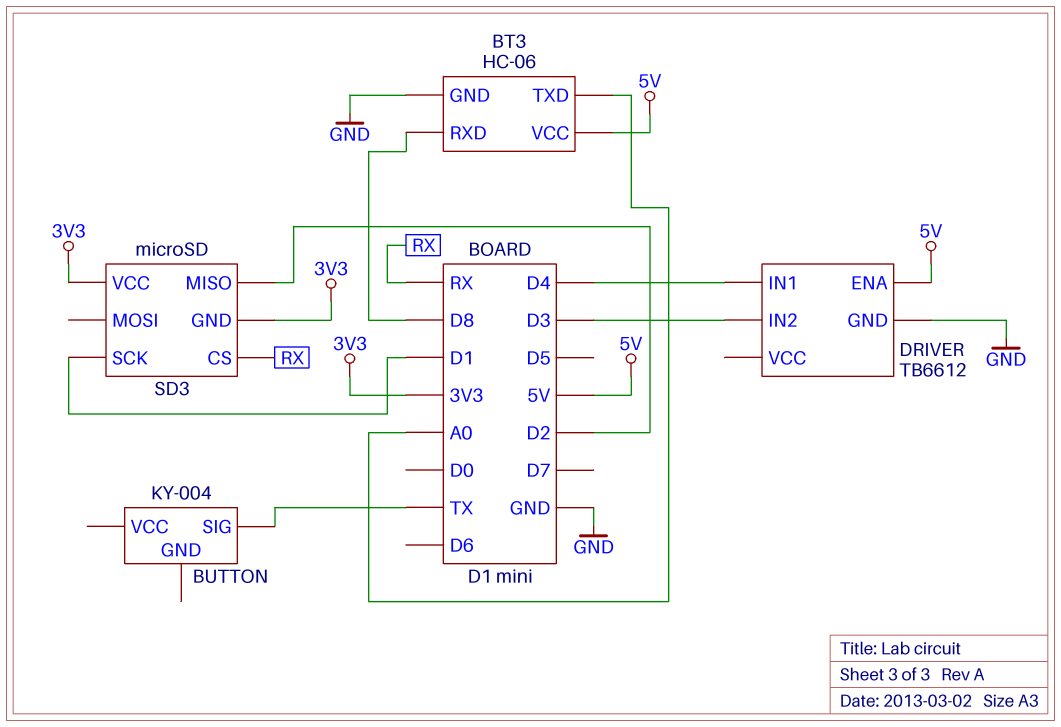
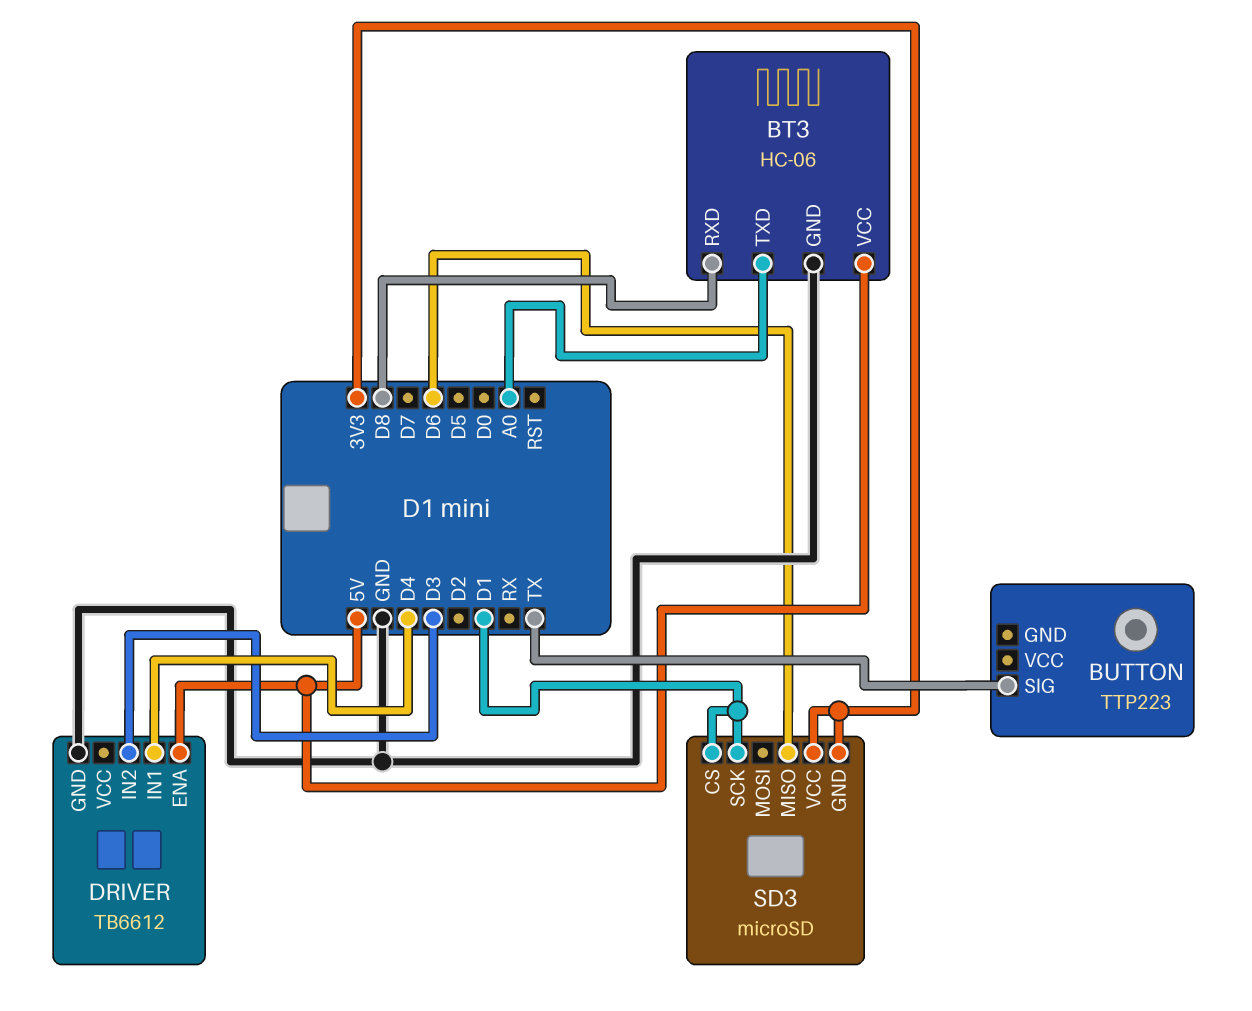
BUTTON: KY-004 -> TTP223
SD3 pin CS: RX -> D1
SD3 pin MISO: D2 -> D6

